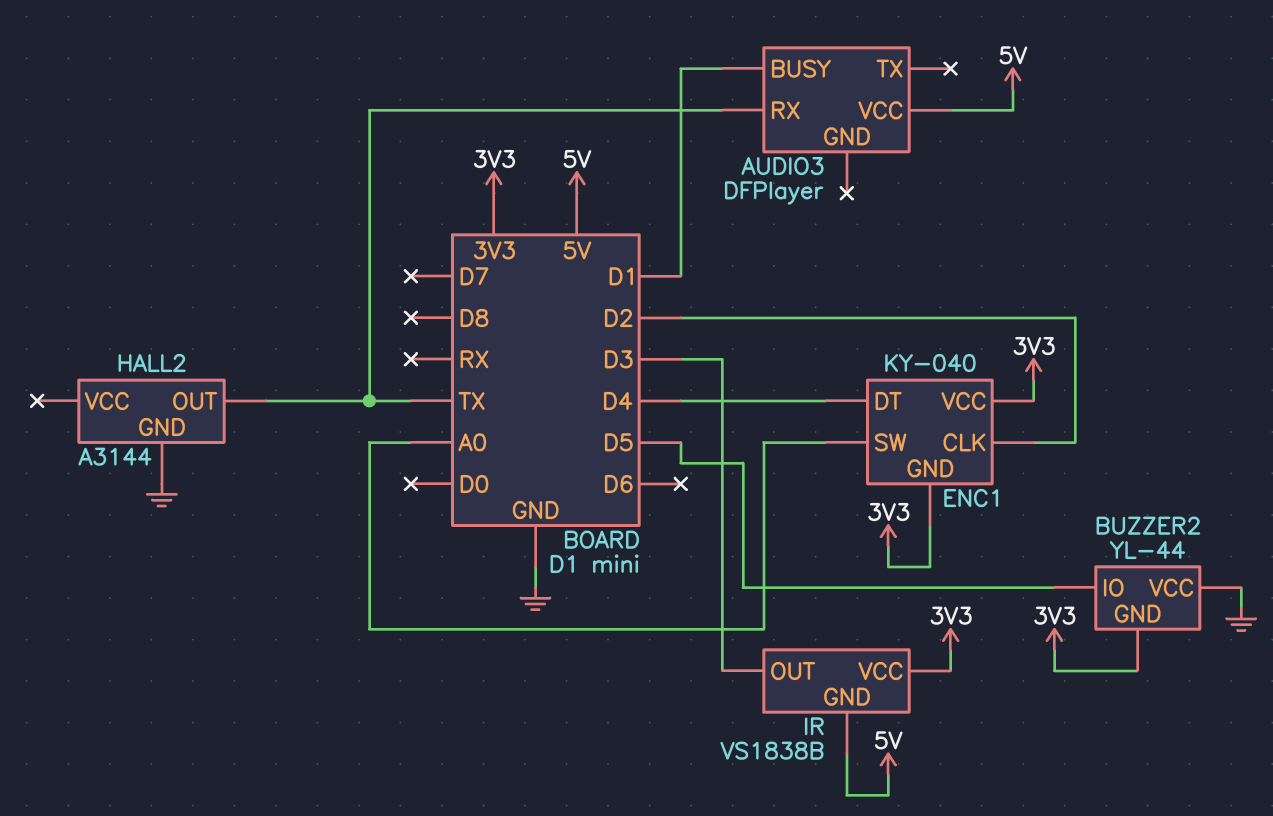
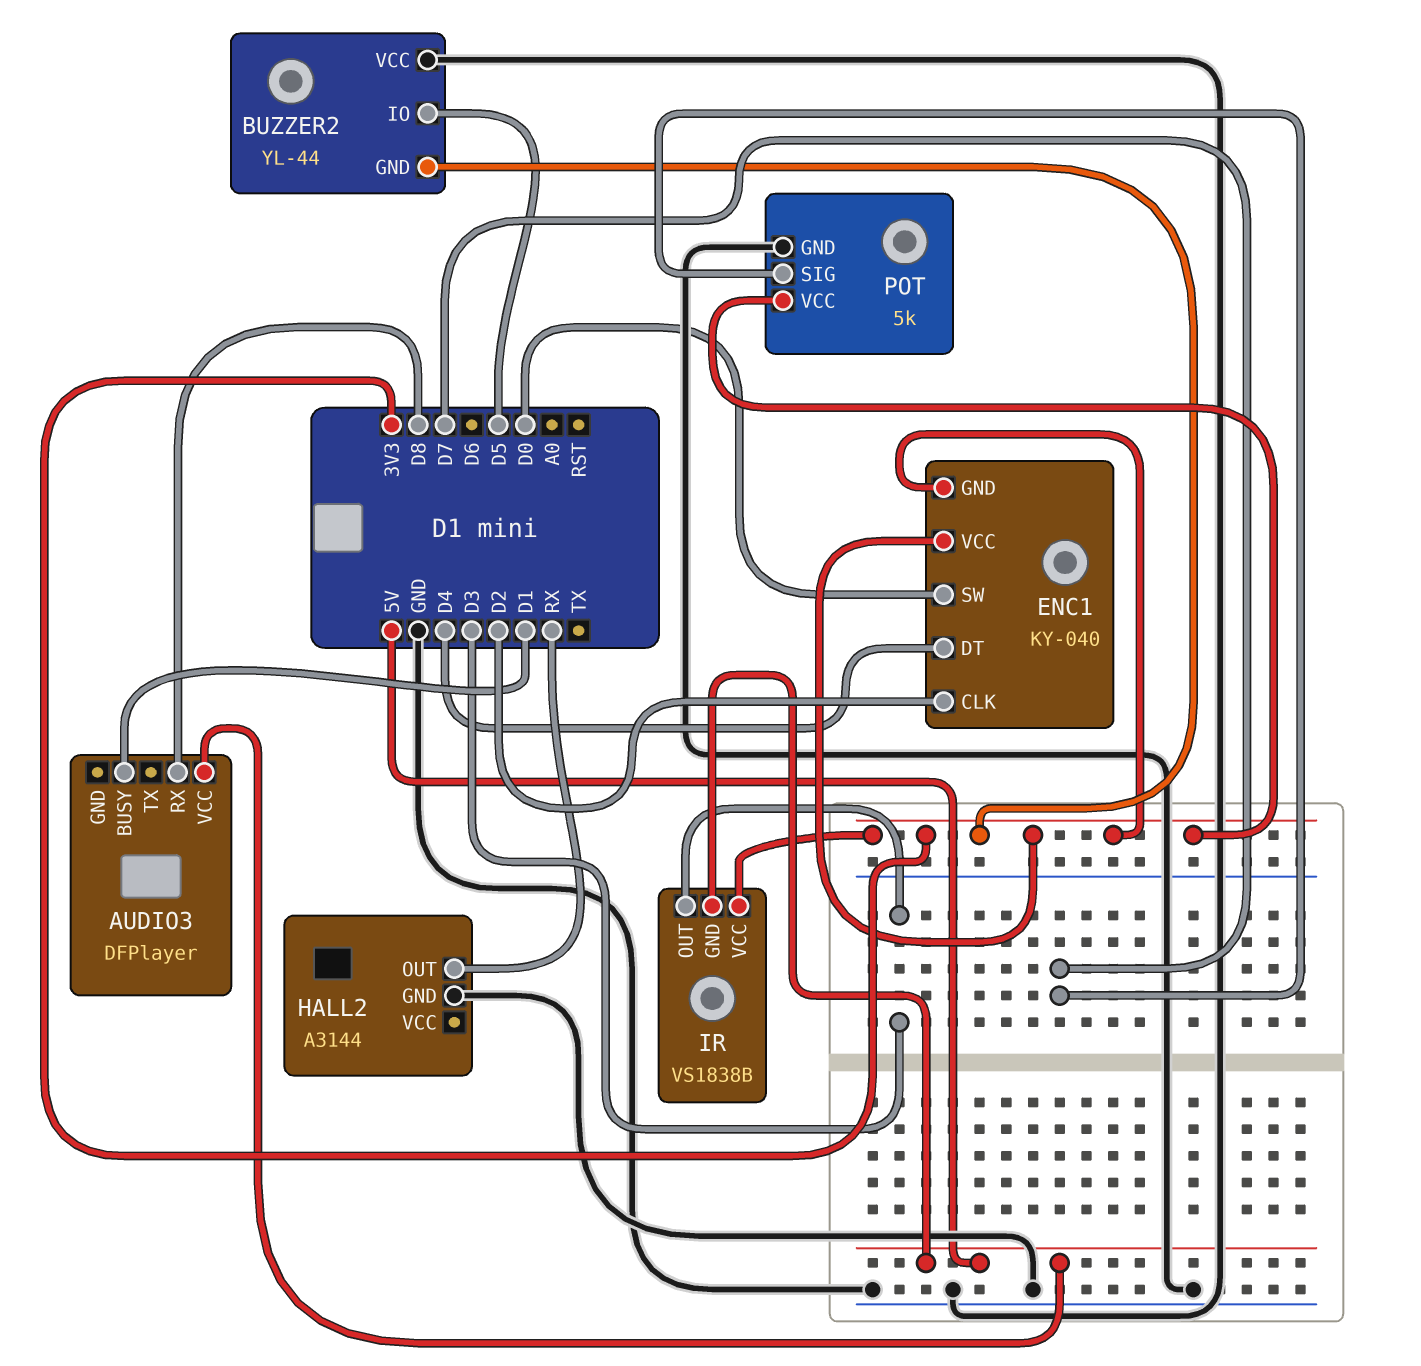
AUDIO3 pin RX: TX -> D8
ENC1 pin SW: A0 -> D0
HALL2 pin OUT: TX -> RX
POT: none -> 5k
POT pin GND: none -> GND
POT pin SIG: none -> D7
POT pin VCC: none -> 3V3

